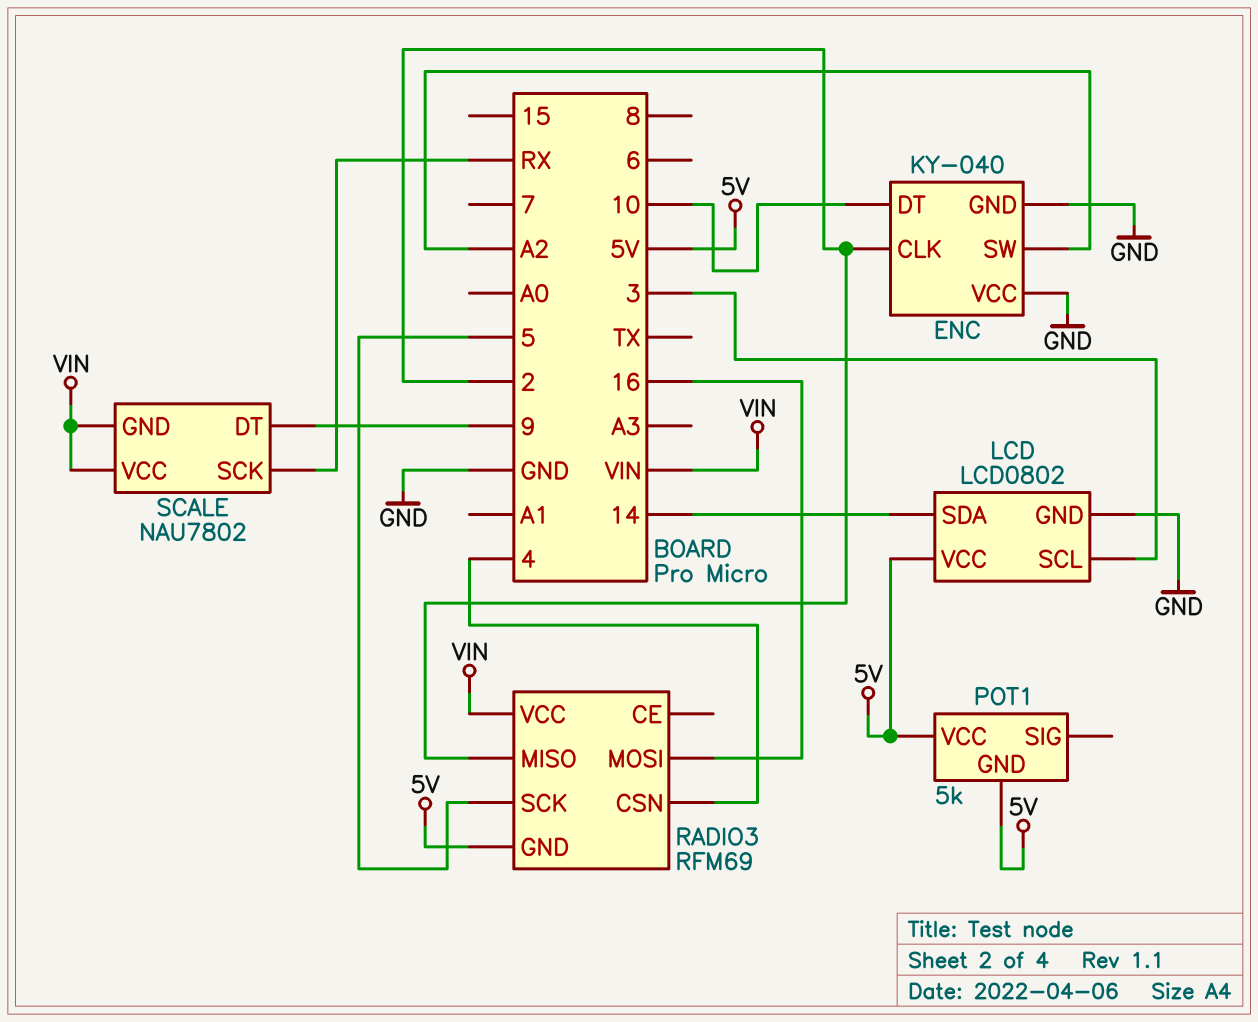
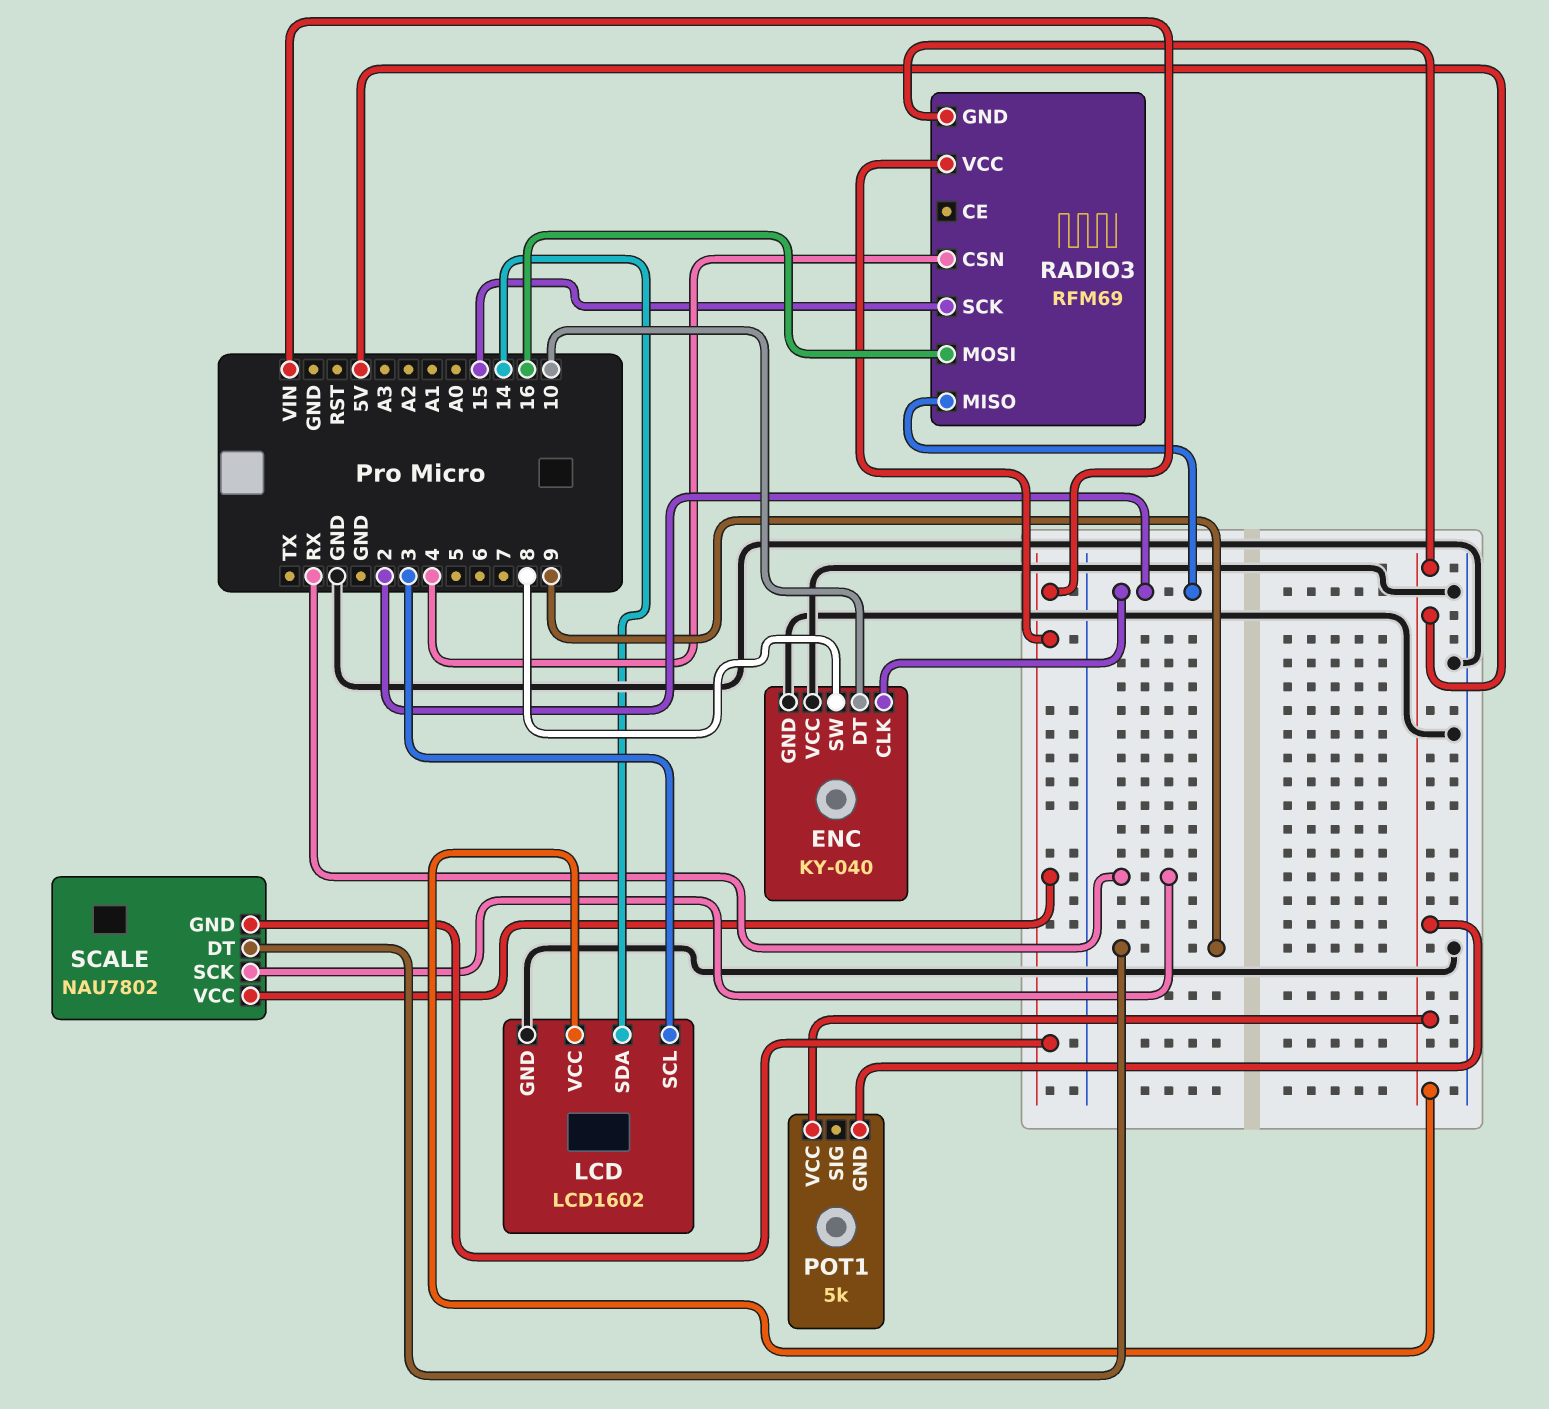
ENC pin SW: A2 -> 8
LCD: LCD0802 -> LCD1602
RADIO3 pin SCK: 5 -> 15

